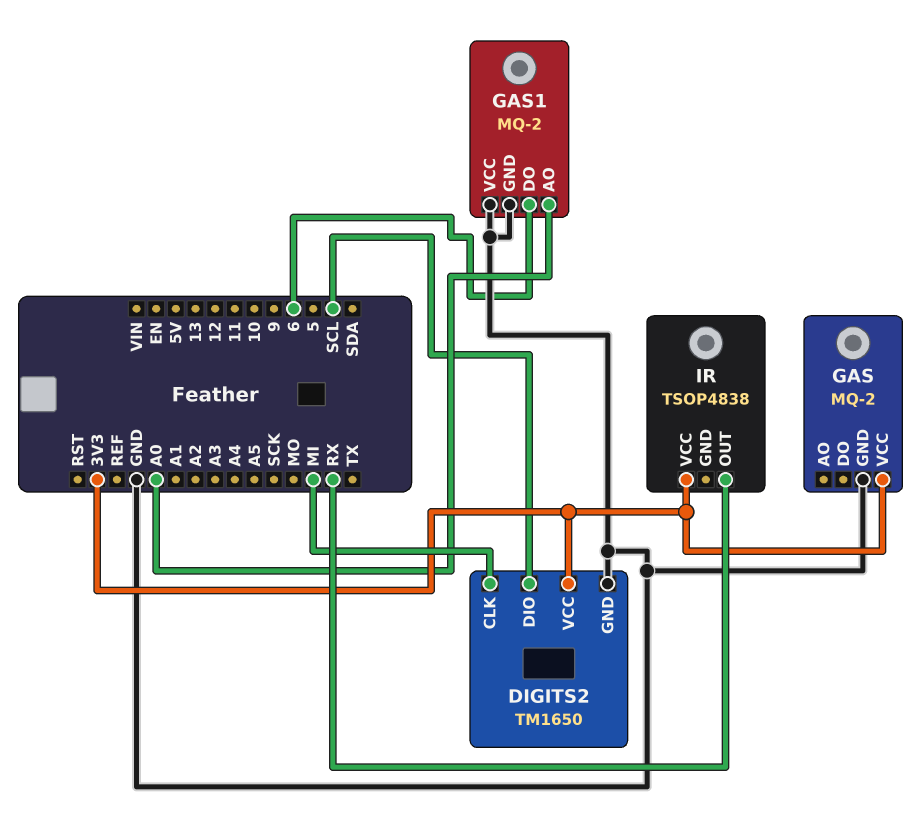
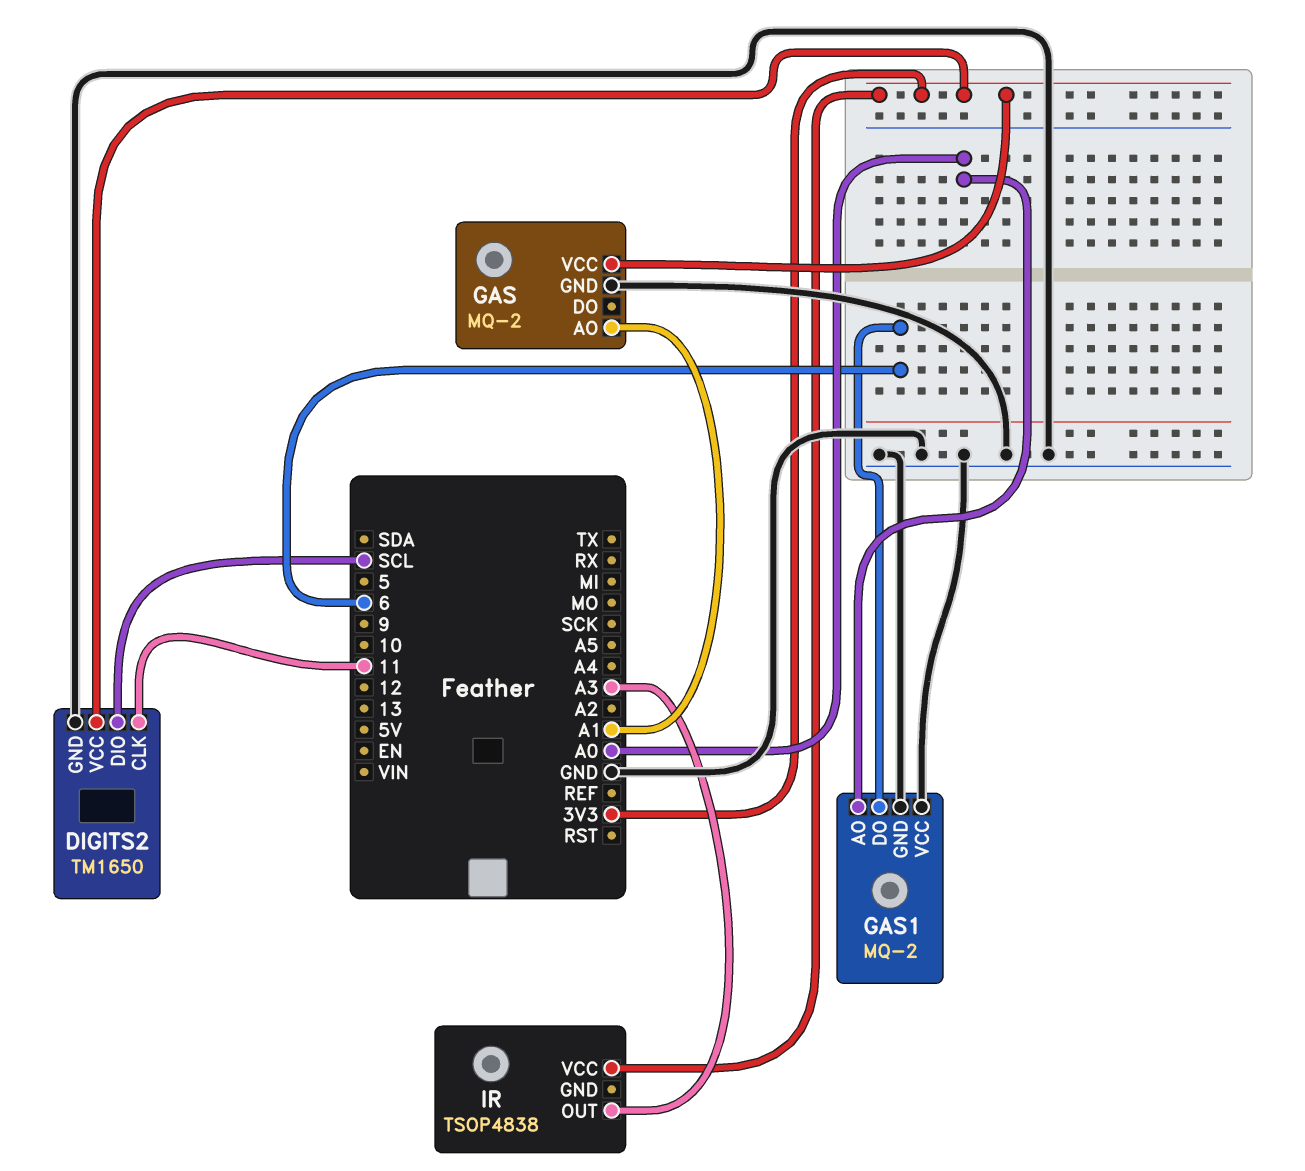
DIGITS2 pin CLK: MI -> 11
GAS pin AO: none -> A1
IR pin OUT: RX -> A3

